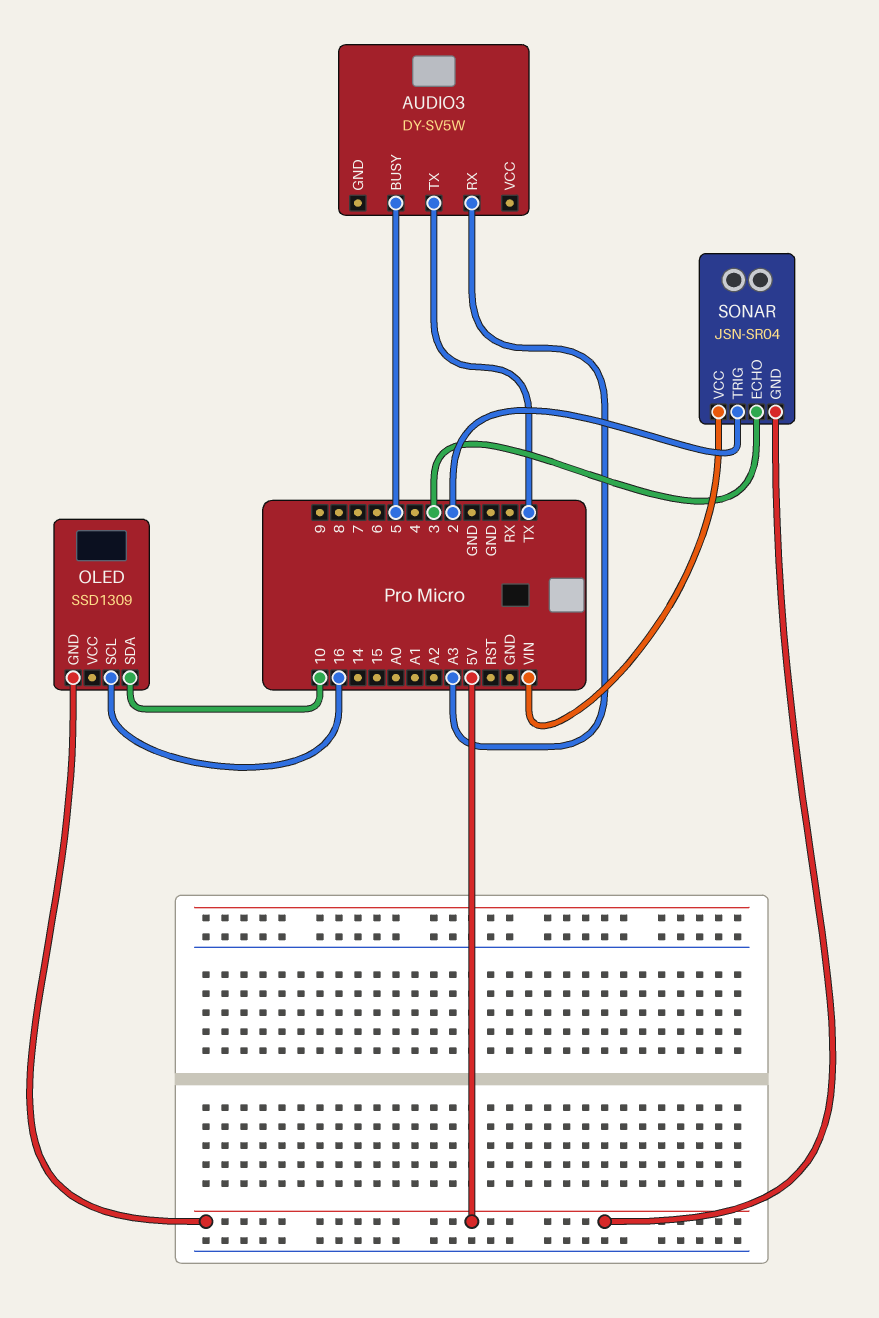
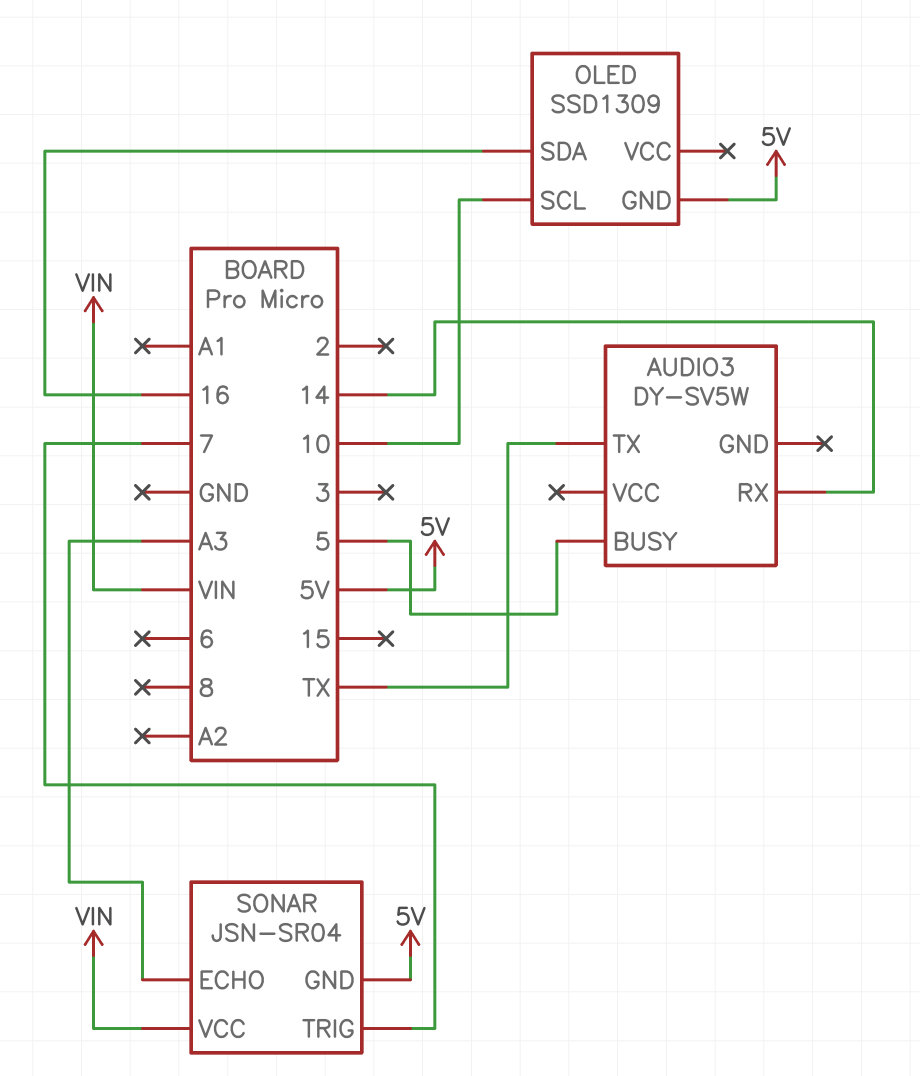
AUDIO3 pin RX: A3 -> 14
OLED pin SCL: 16 -> 10
OLED pin SDA: 10 -> 16
SONAR pin ECHO: 3 -> A3
SONAR pin TRIG: 2 -> 7

